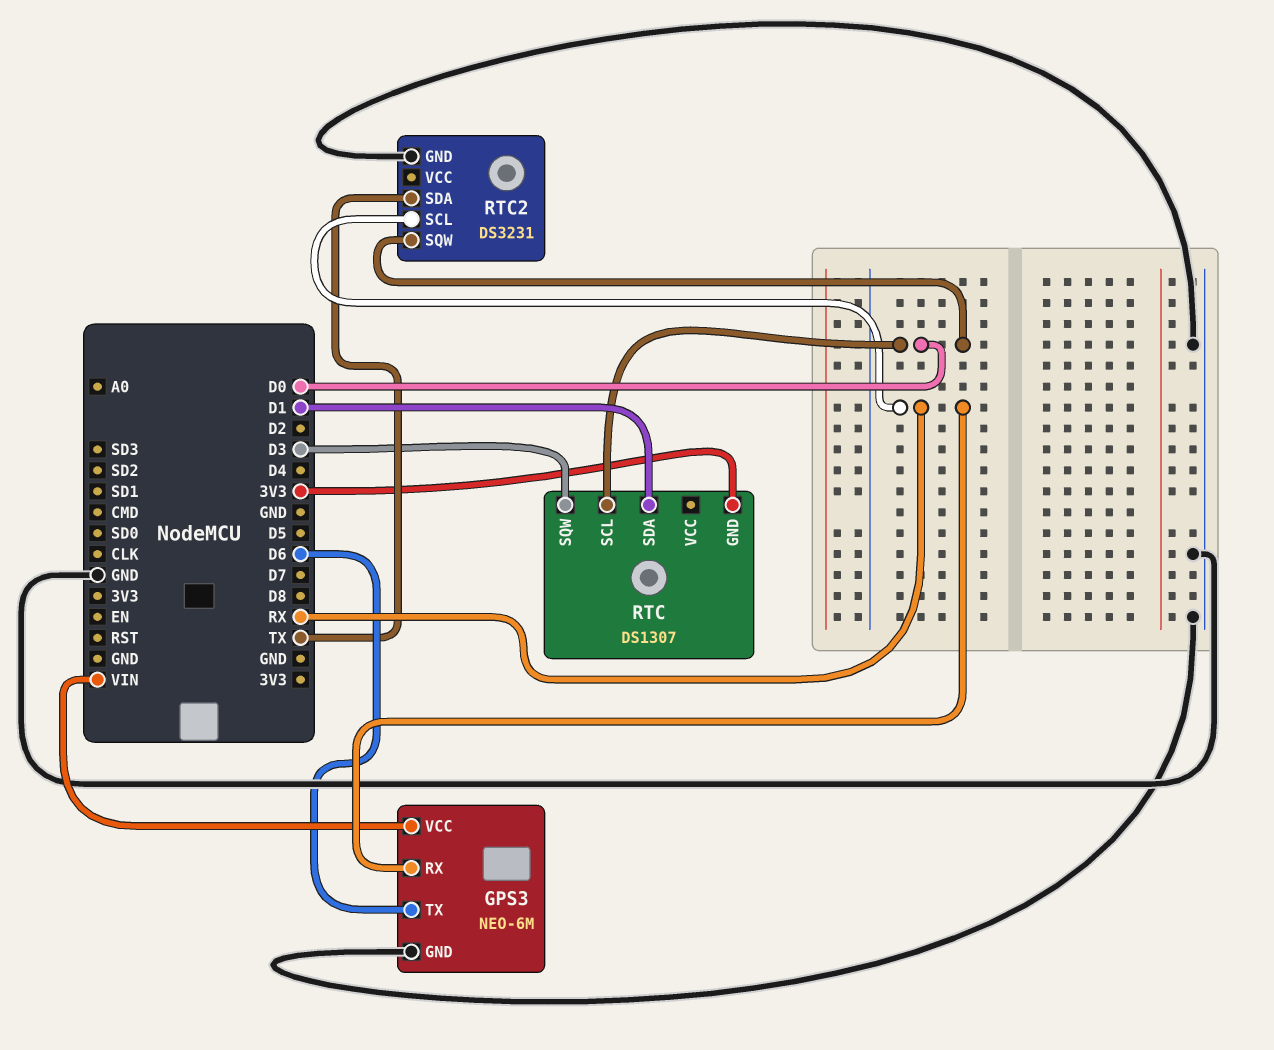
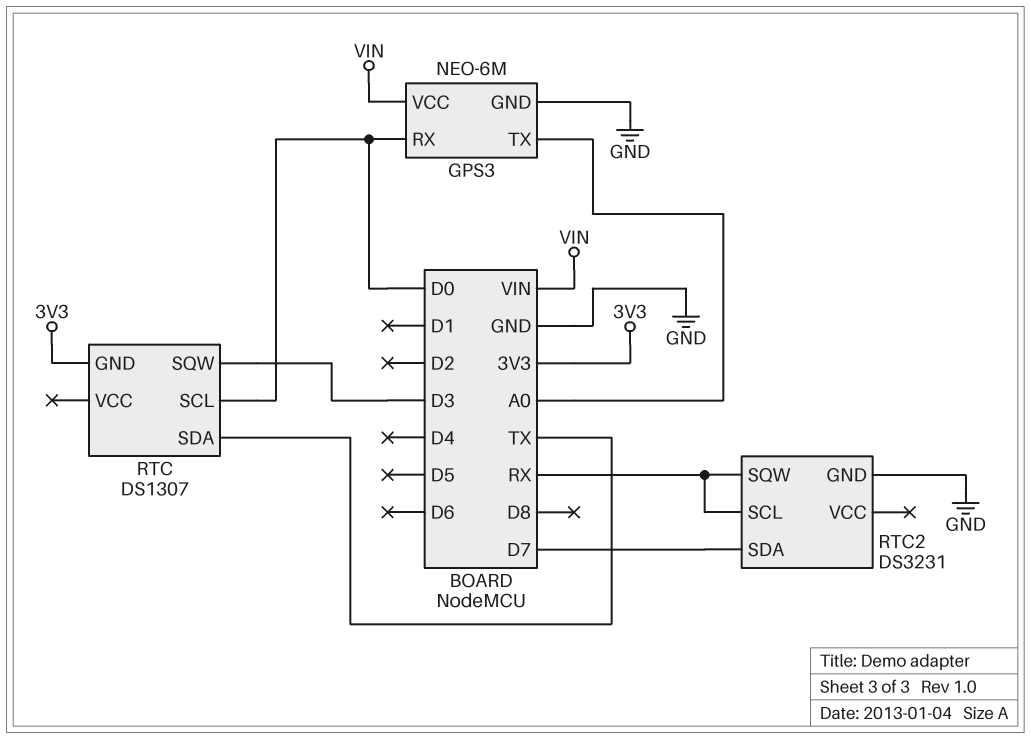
GPS3 pin RX: RX -> D0
GPS3 pin TX: D6 -> A0
RTC pin SDA: D1 -> TX
RTC2 pin SDA: TX -> D7
RTC2 pin SQW: D0 -> RX

